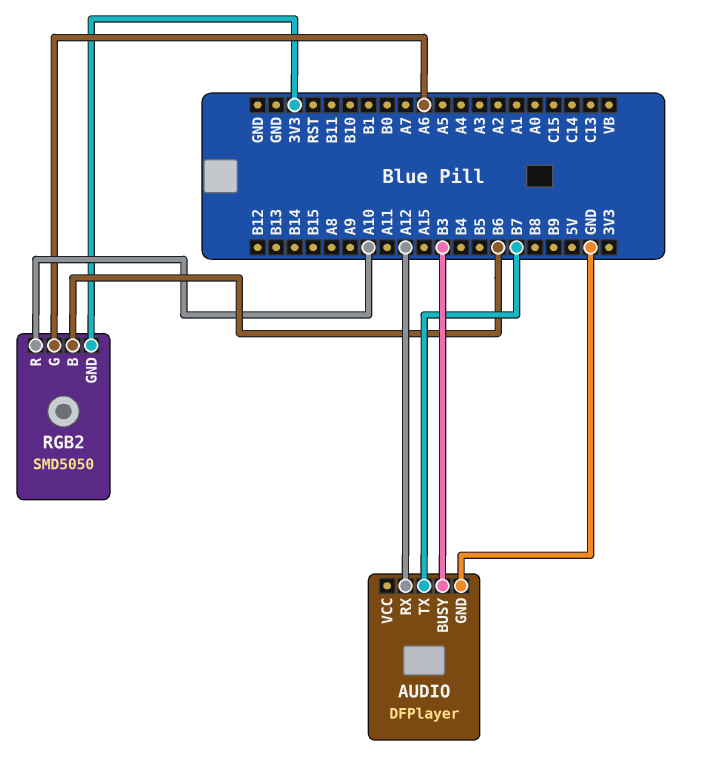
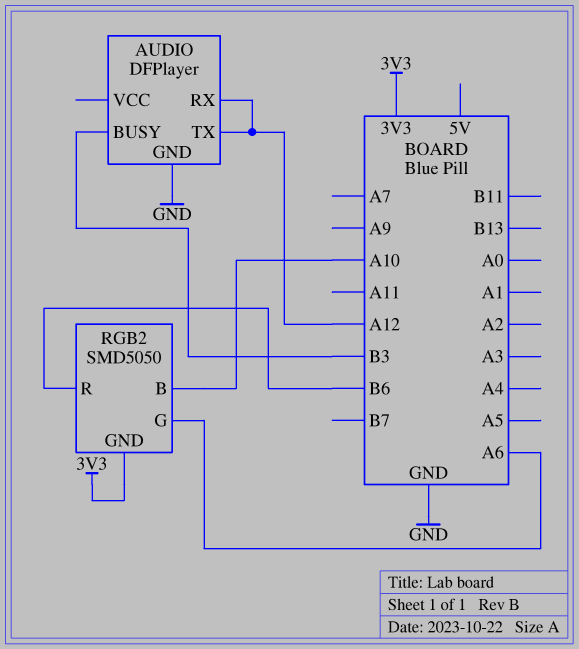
AUDIO pin TX: B7 -> A12
RGB2 pin B: B6 -> A10
RGB2 pin R: A10 -> B6

